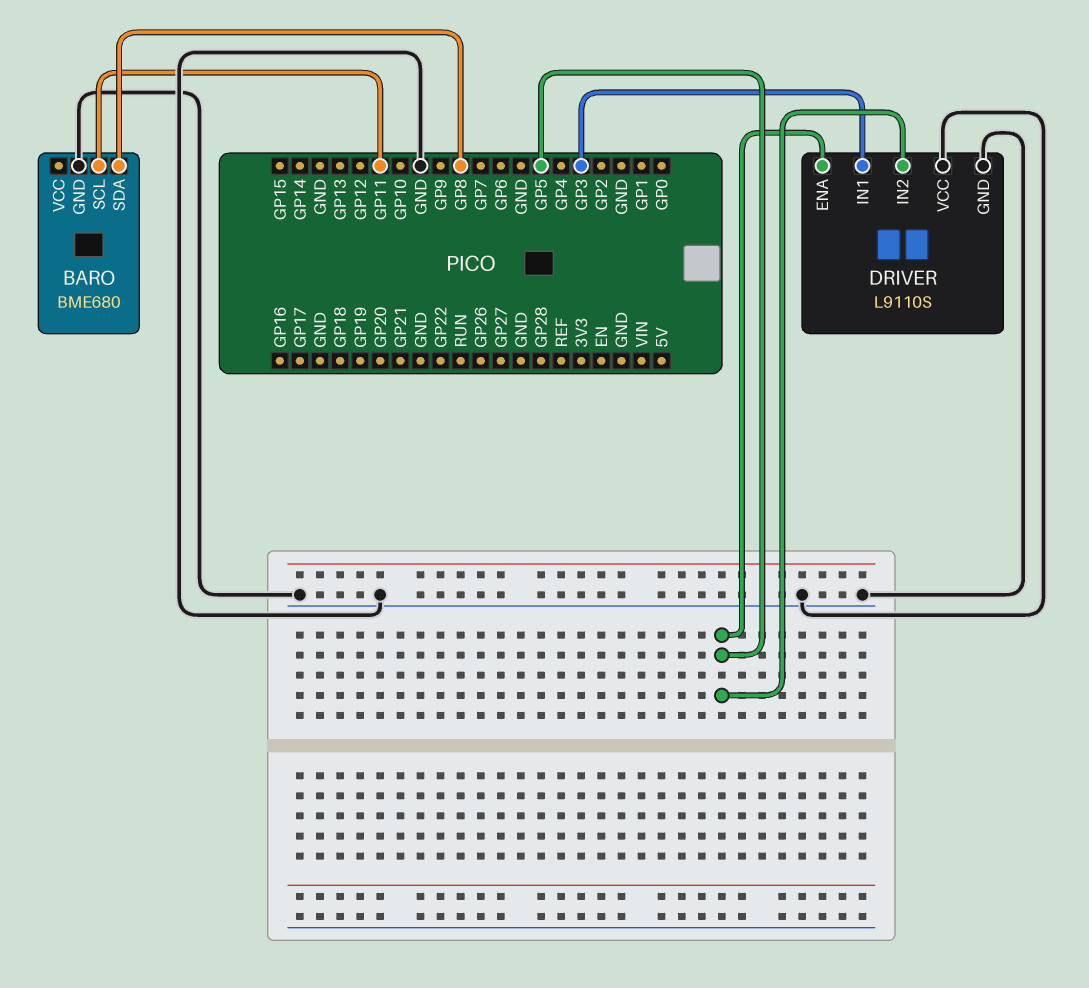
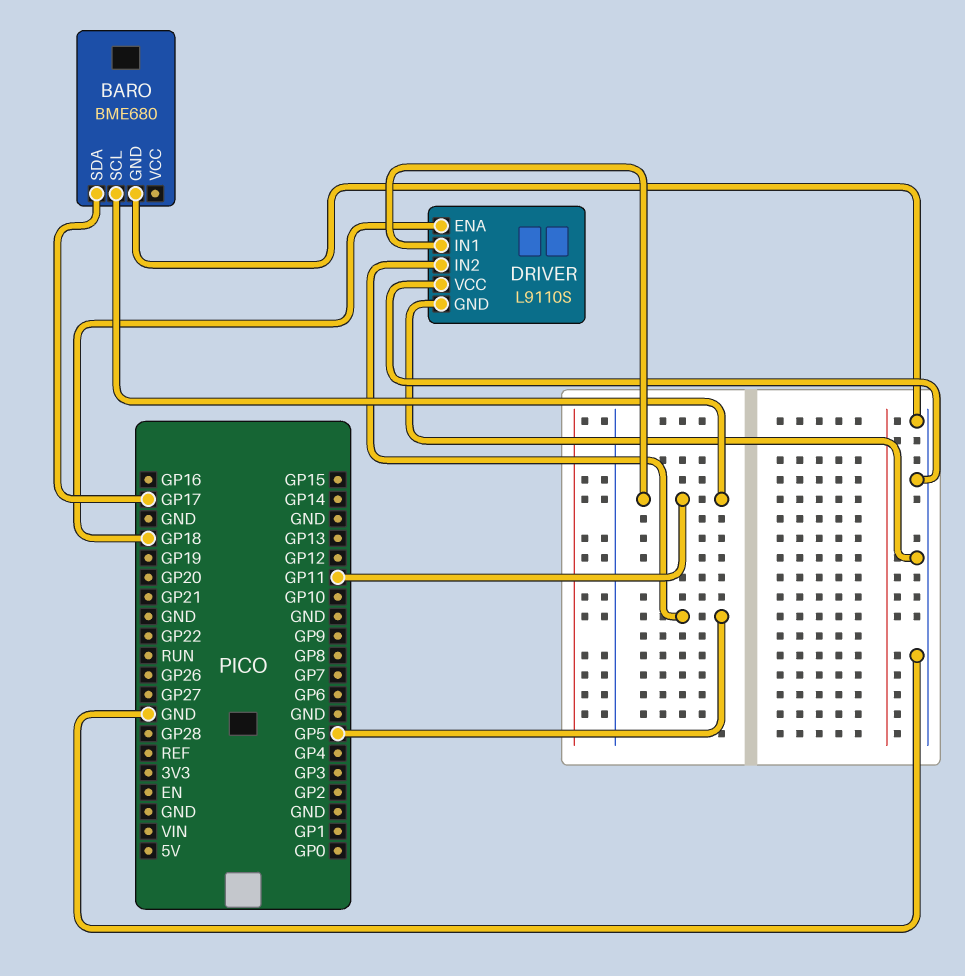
BARO pin SDA: GP8 -> GP17
DRIVER pin ENA: GP5 -> GP18
DRIVER pin IN1: GP3 -> GP11

